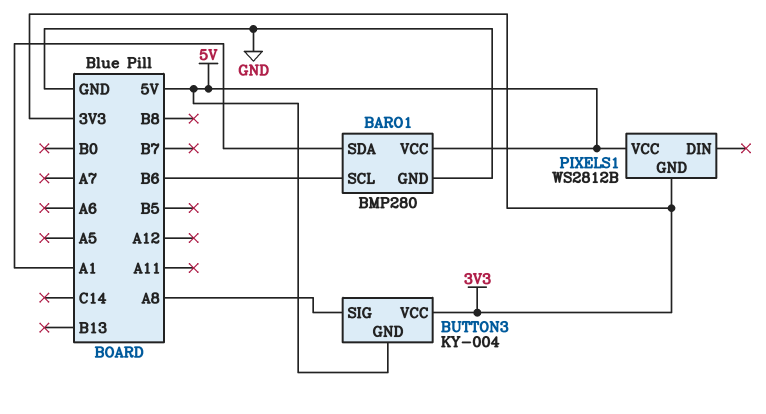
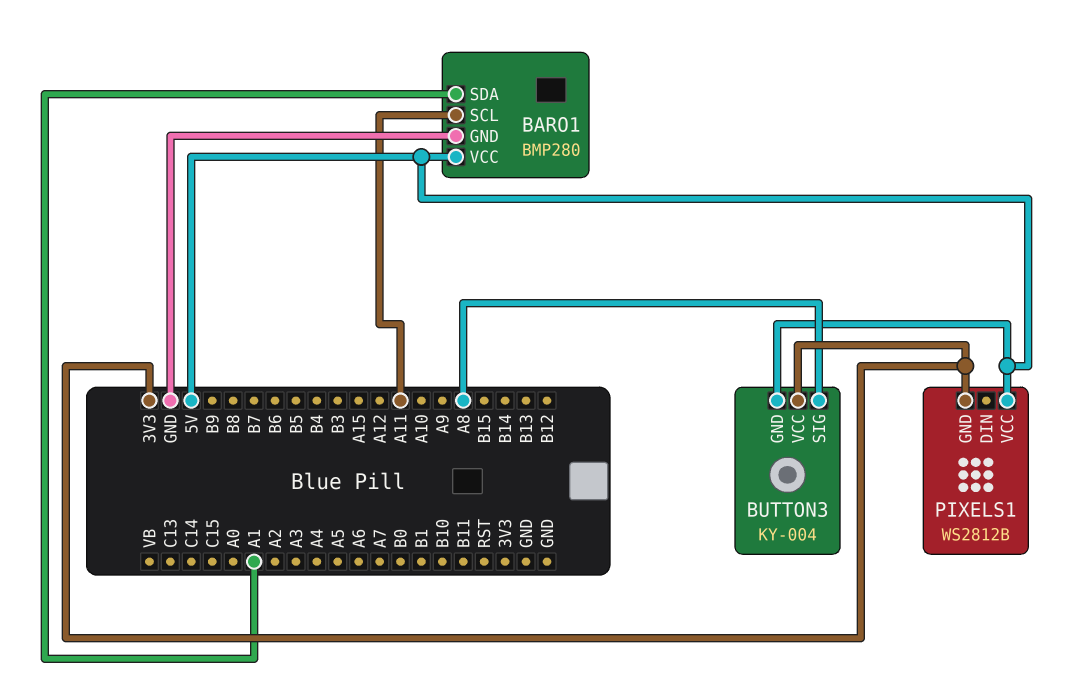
BARO1 pin SCL: B6 -> A11

